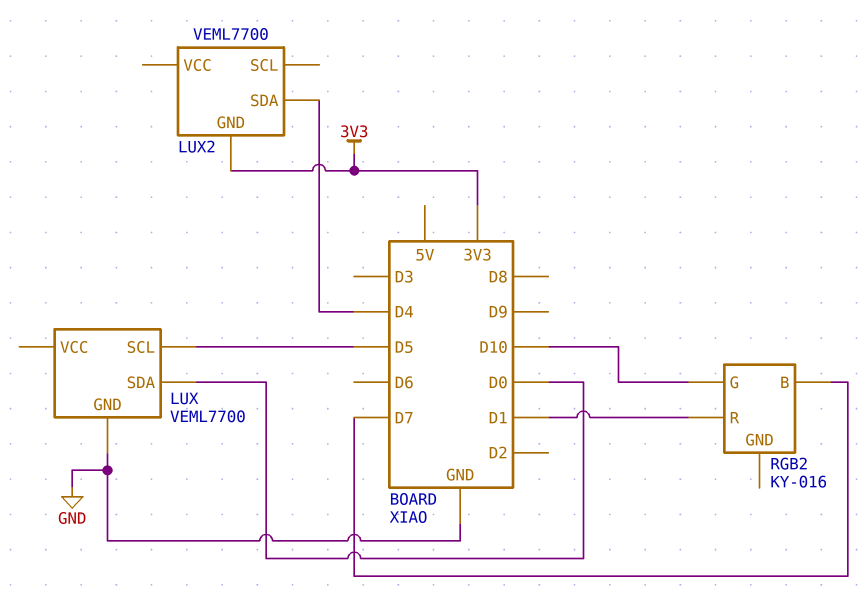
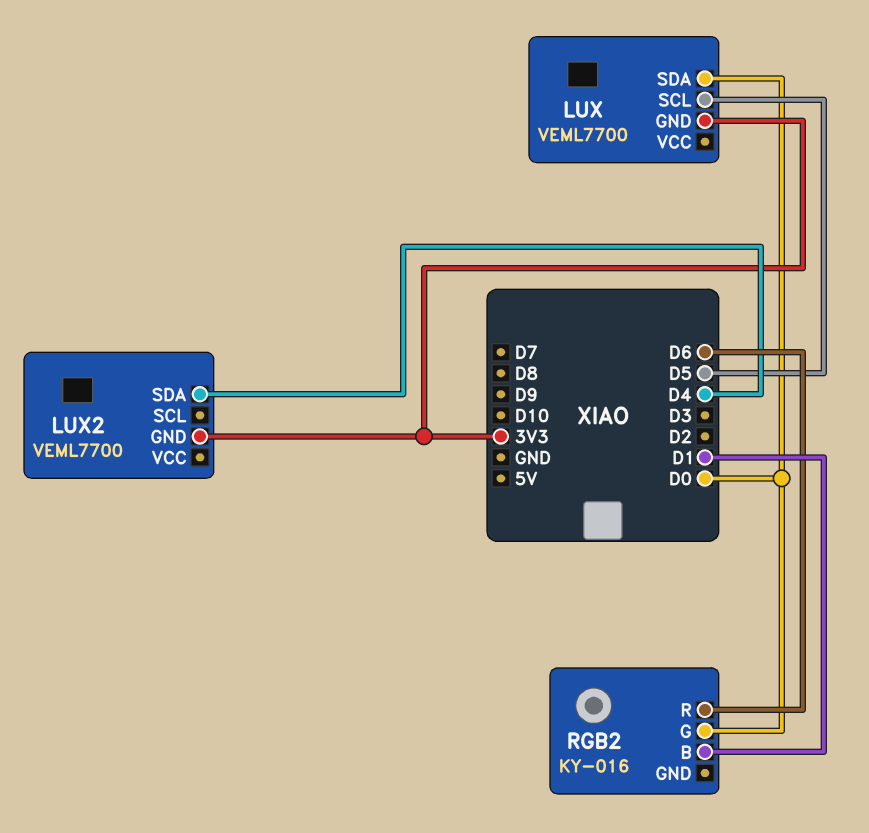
LUX pin GND: GND -> 3V3
RGB2 pin B: D7 -> D1
RGB2 pin G: D10 -> D0
RGB2 pin R: D1 -> D6

